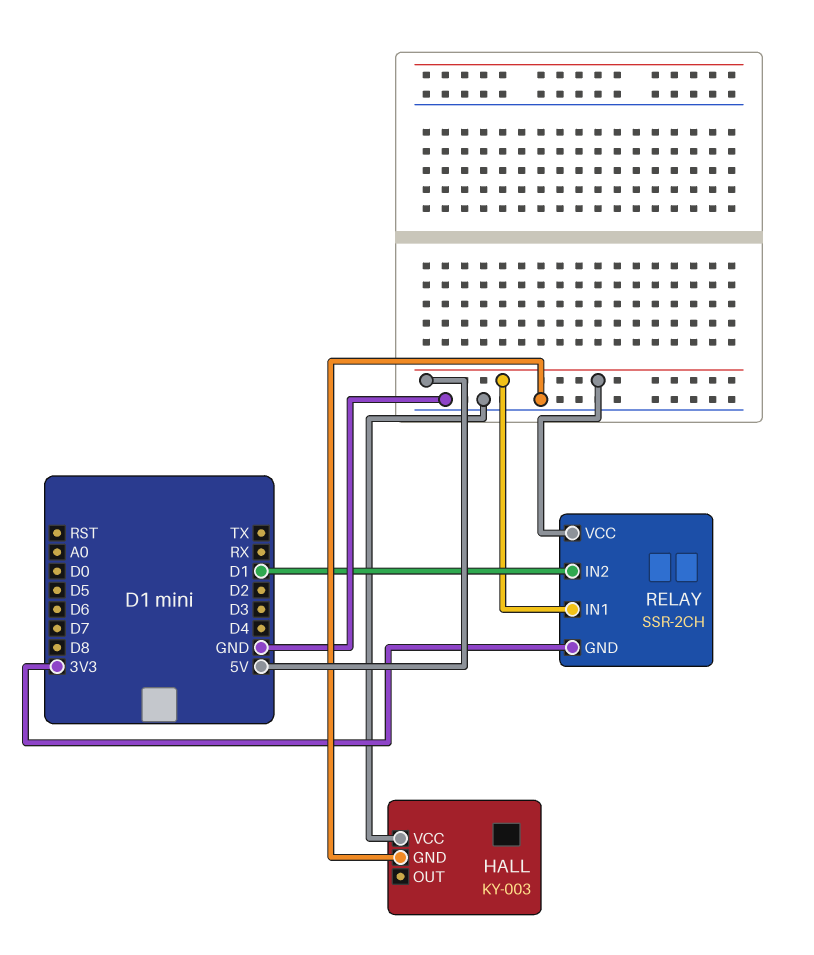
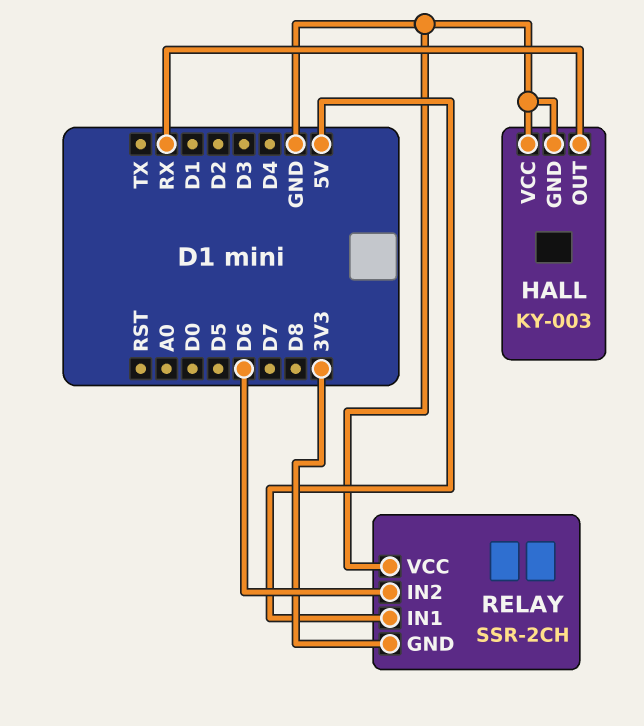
HALL pin OUT: none -> RX
RELAY pin IN2: D1 -> D6
RELAY pin VCC: 5V -> GND

